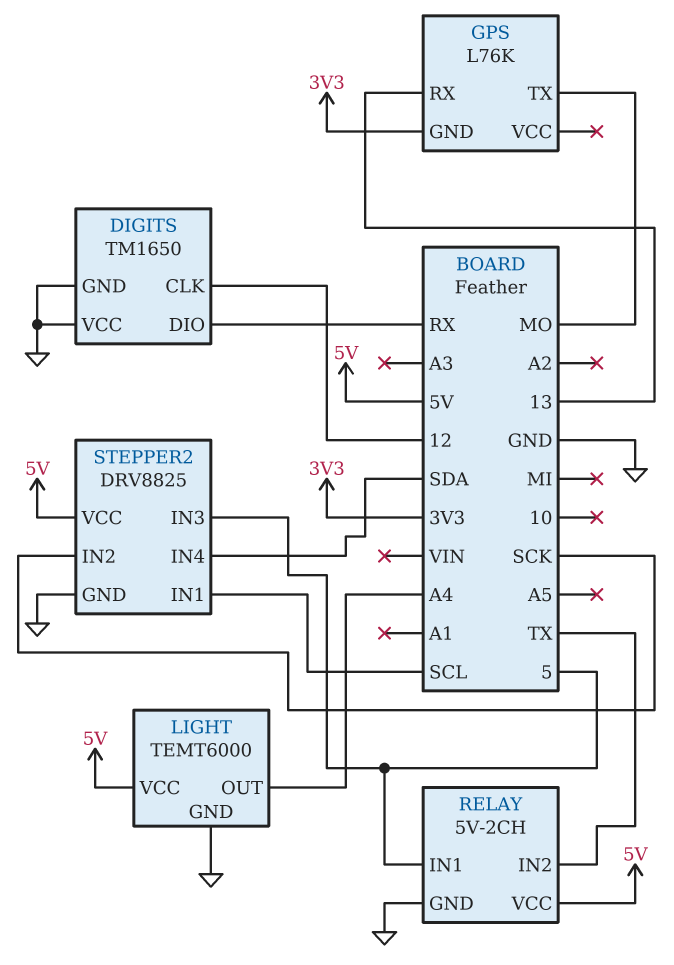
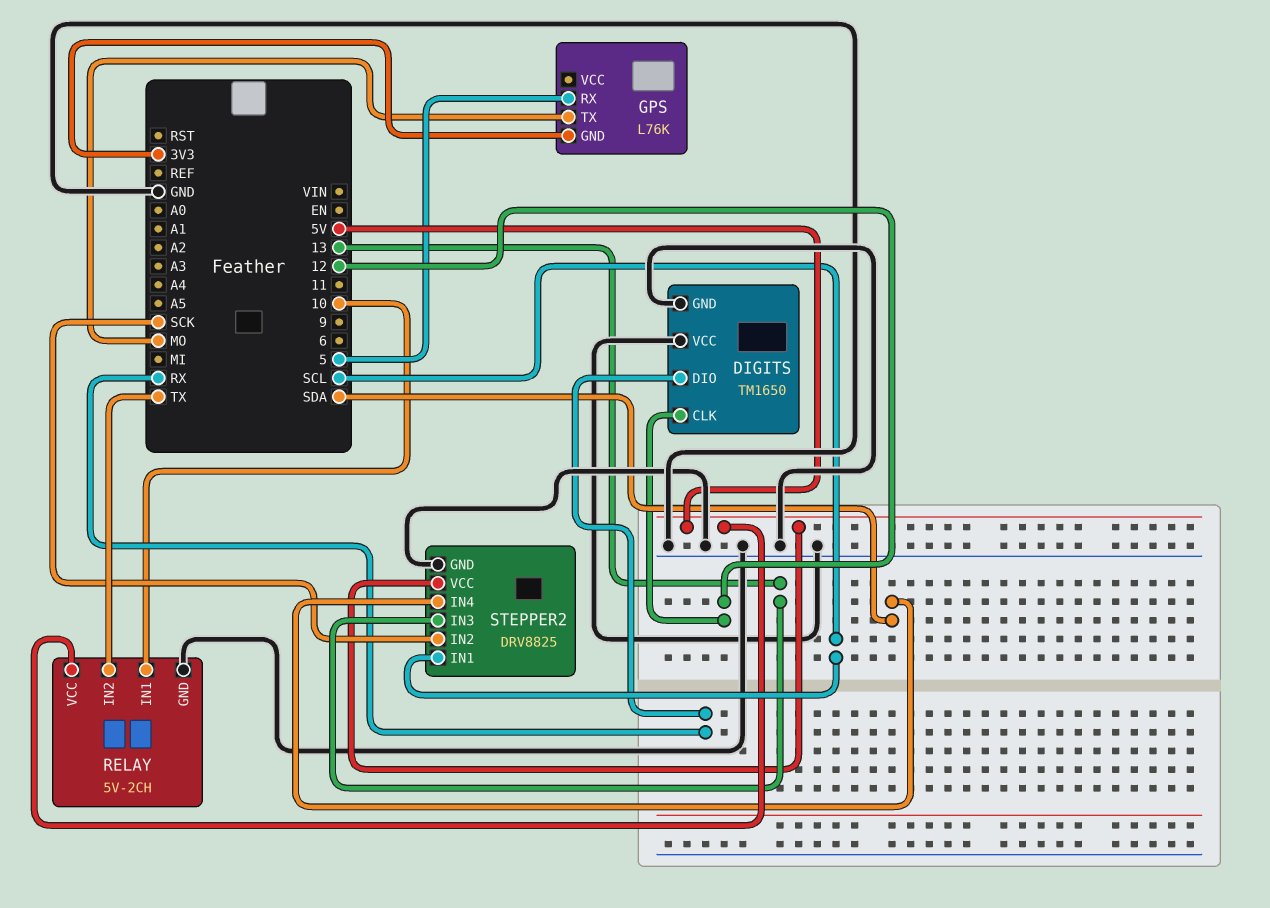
GPS pin RX: 13 -> 5
LIGHT: TEMT6000 -> none
LIGHT pin GND: GND -> none
LIGHT pin OUT: A4 -> none
LIGHT pin VCC: 5V -> none
RELAY pin IN1: 5 -> 10
STEPPER2 pin IN3: 5 -> 13

